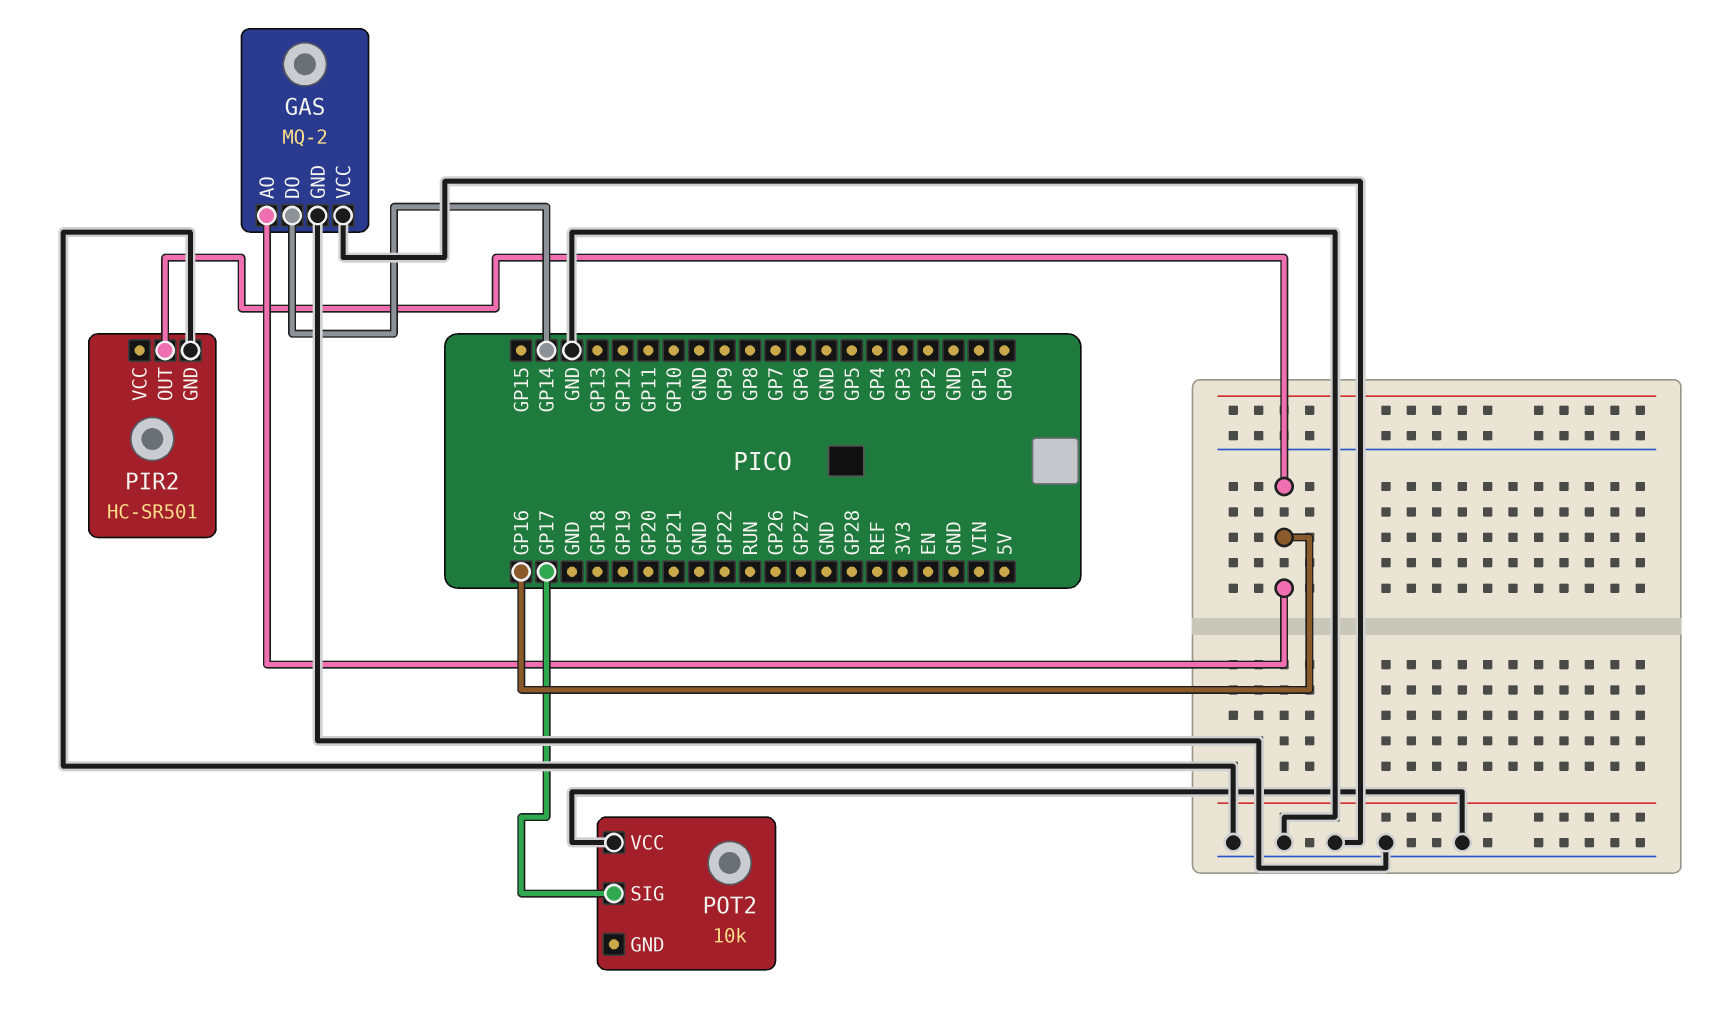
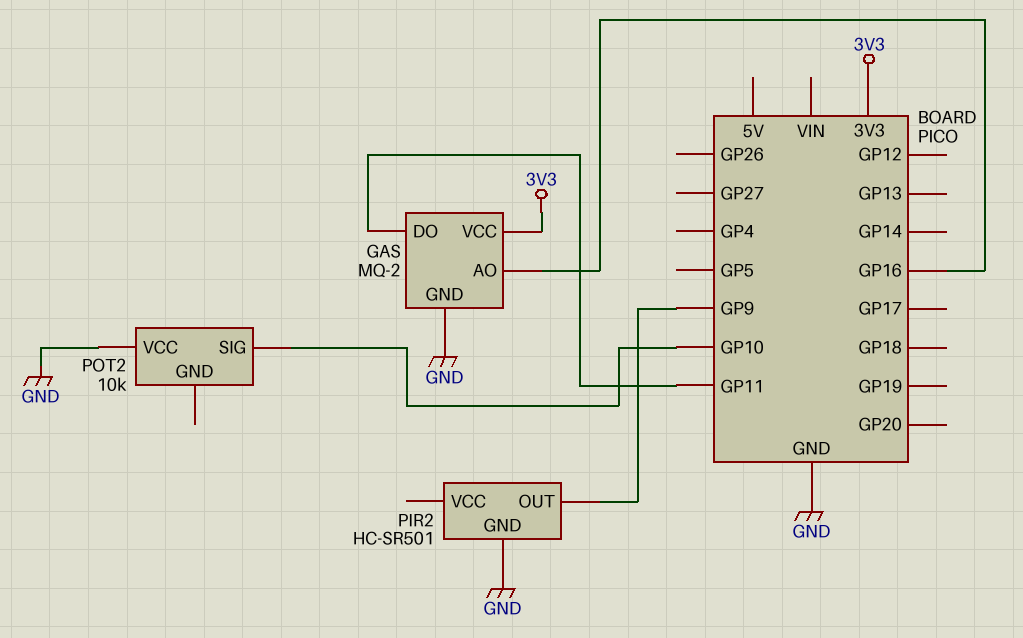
GAS pin DO: GP14 -> GP11
GAS pin VCC: GND -> 3V3
PIR2 pin OUT: GP16 -> GP9
POT2 pin SIG: GP17 -> GP10

